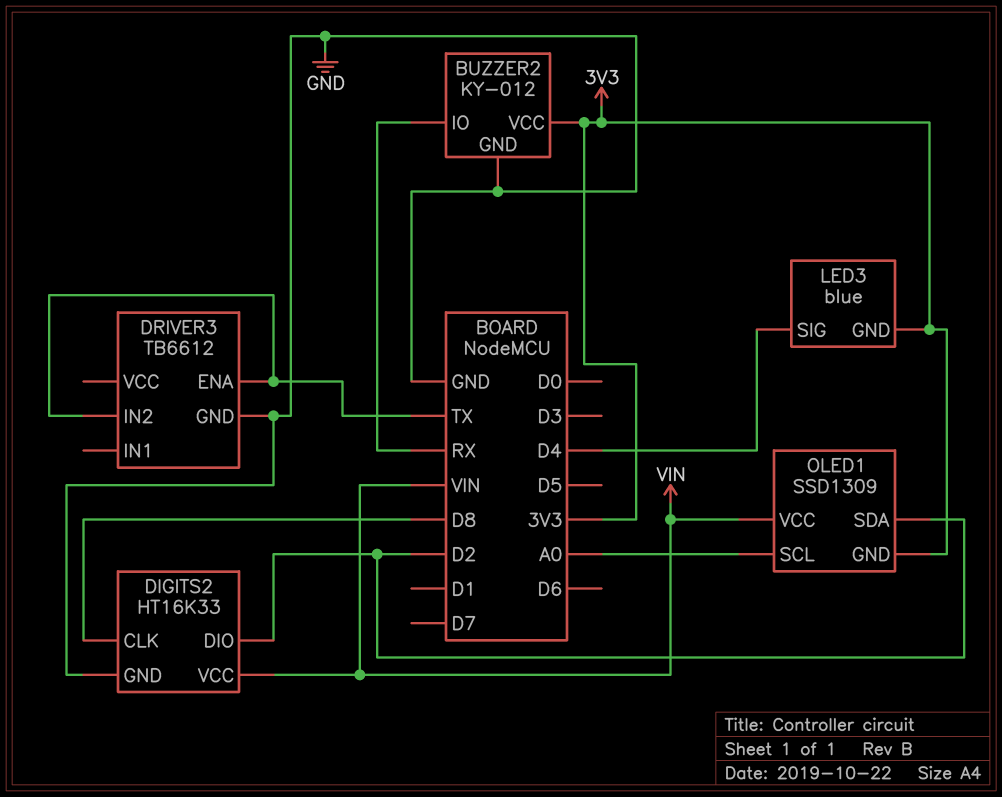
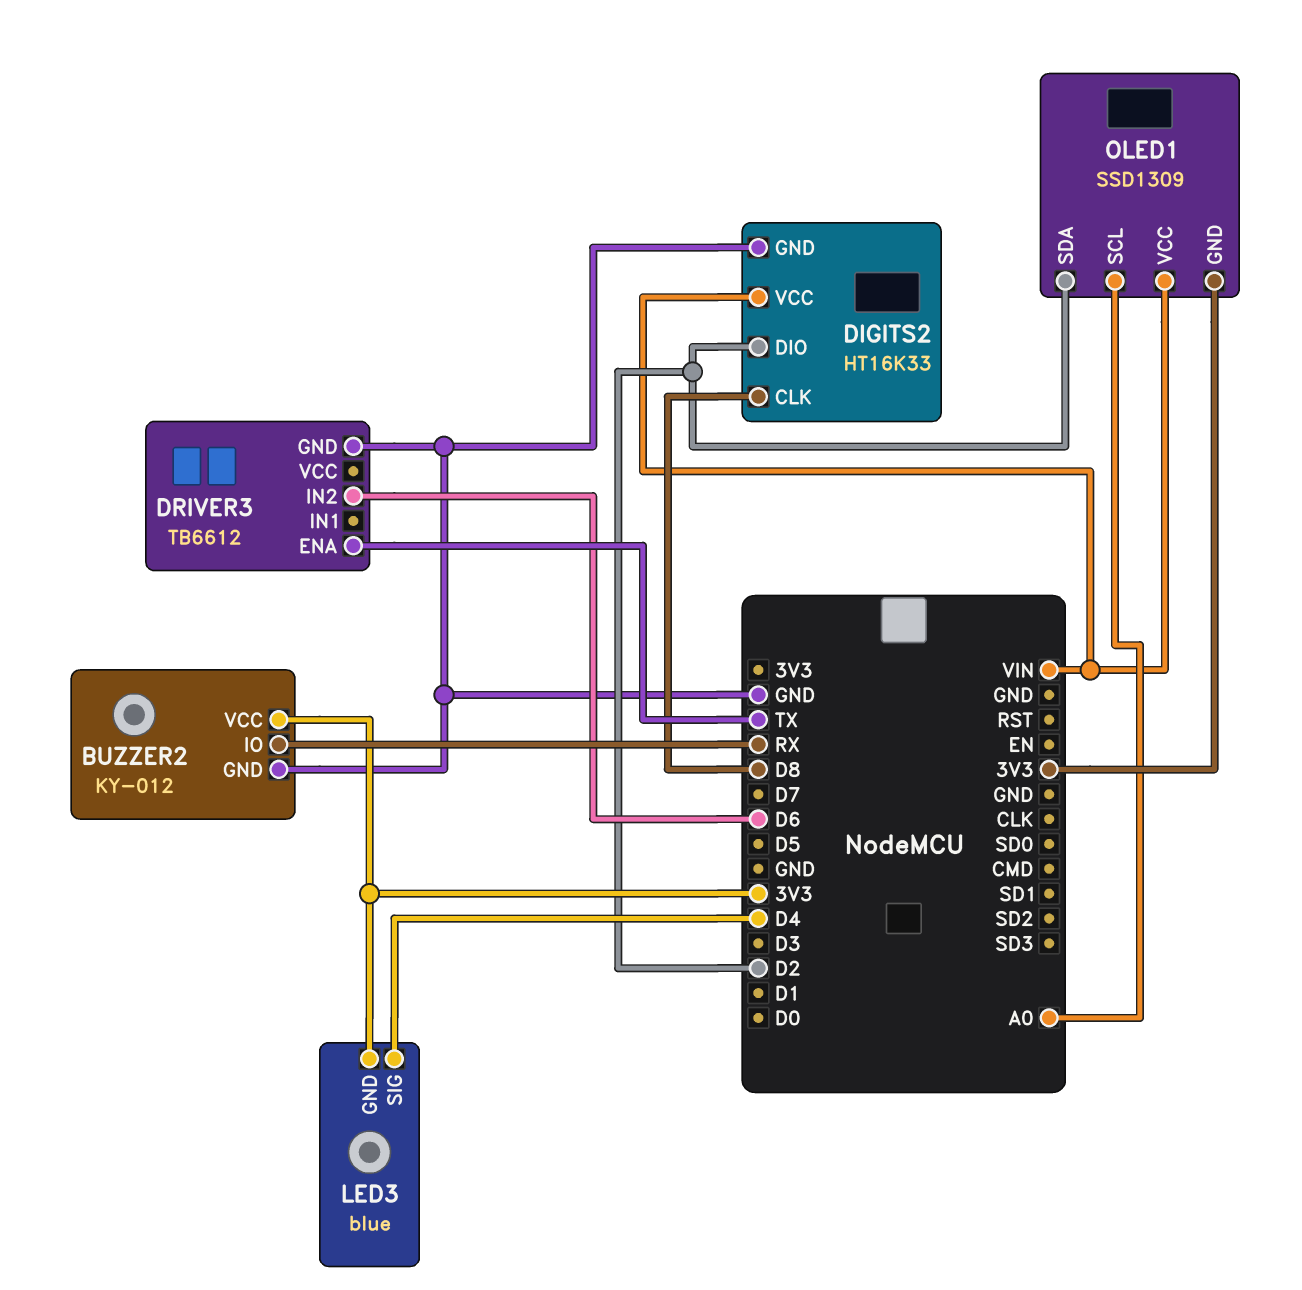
DRIVER3 pin IN2: TX -> D6

